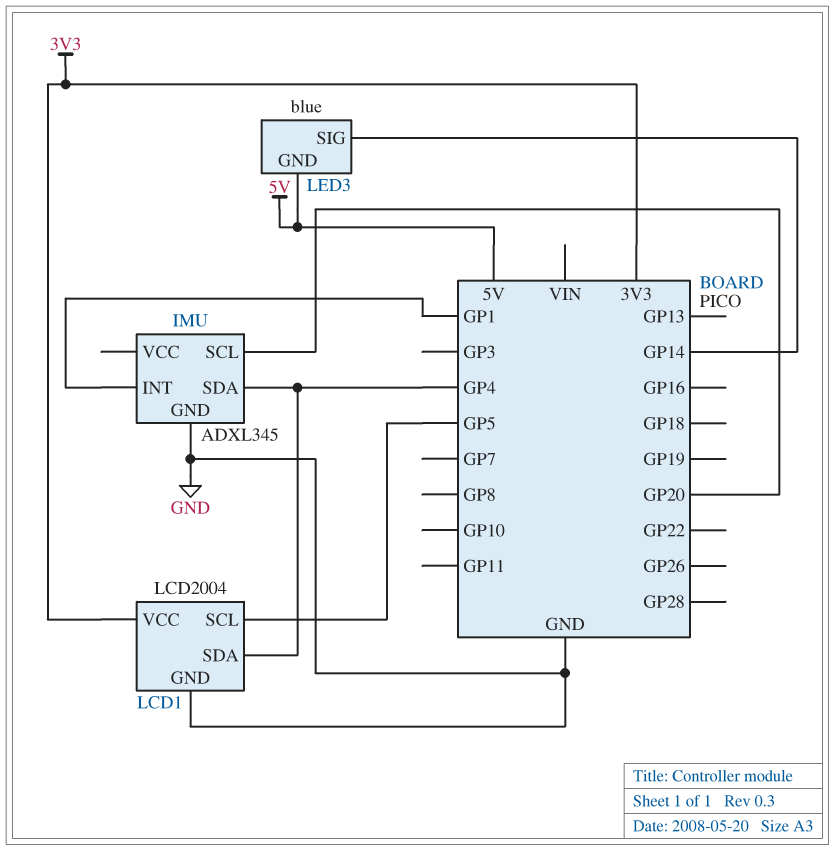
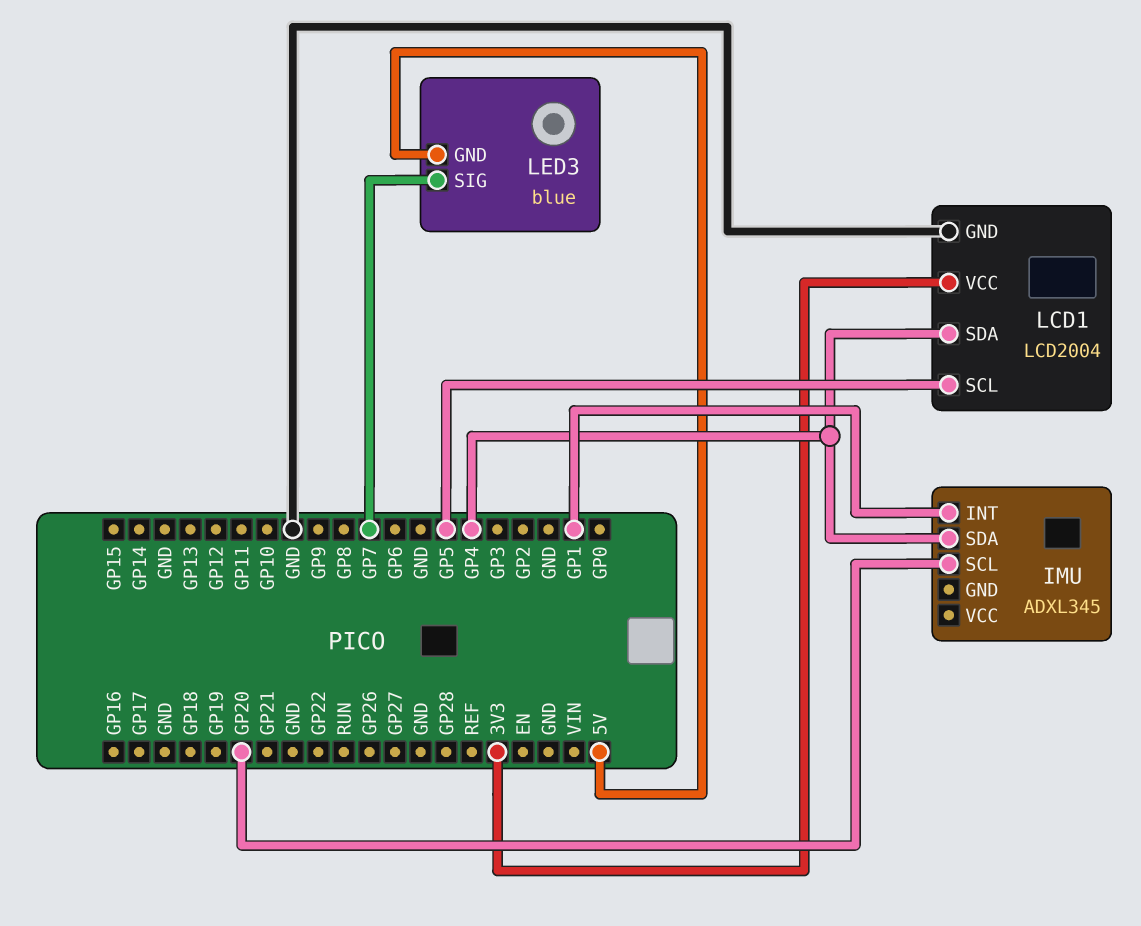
IMU pin GND: GND -> none
LED3 pin SIG: GP14 -> GP7

